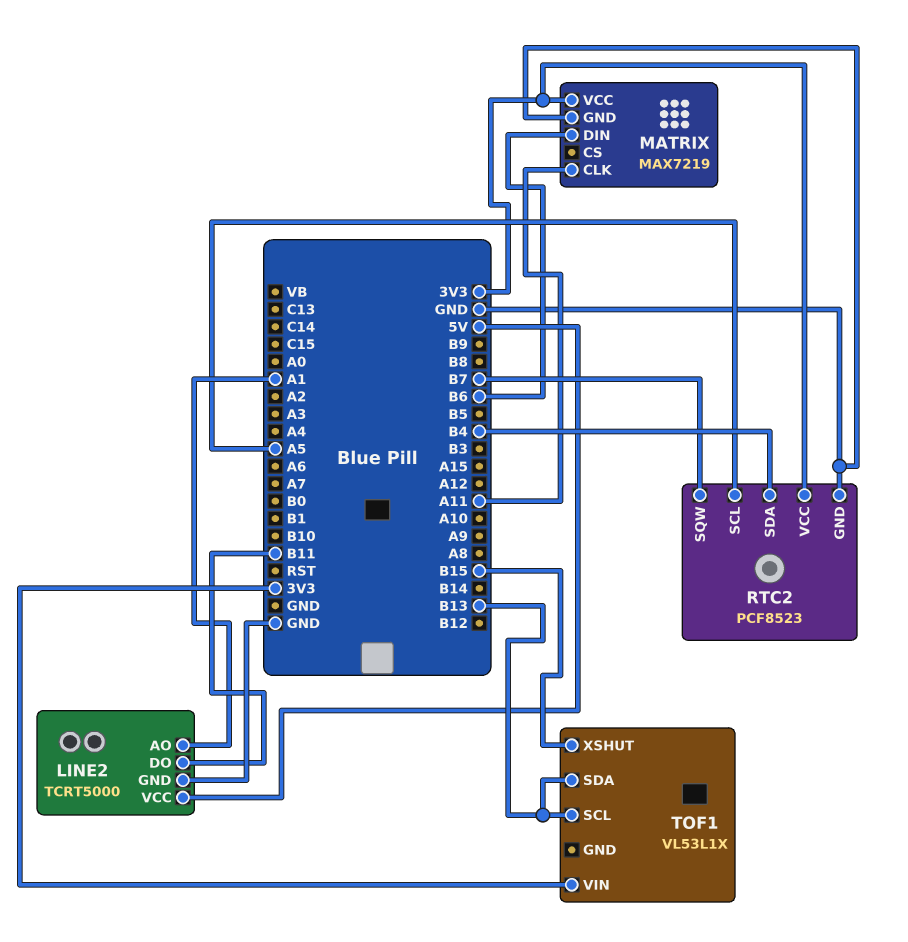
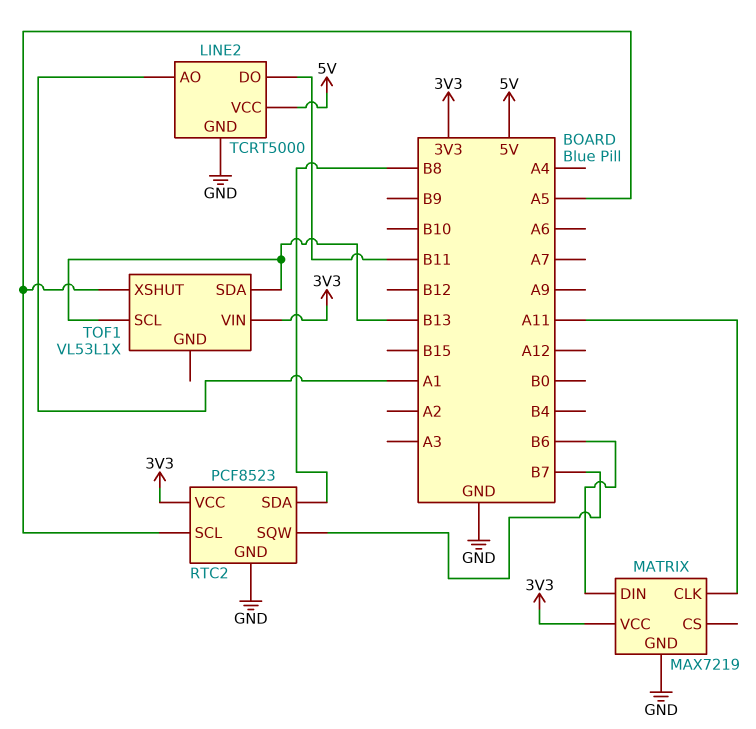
RTC2 pin SDA: B4 -> B8
TOF1 pin XSHUT: B15 -> A5

